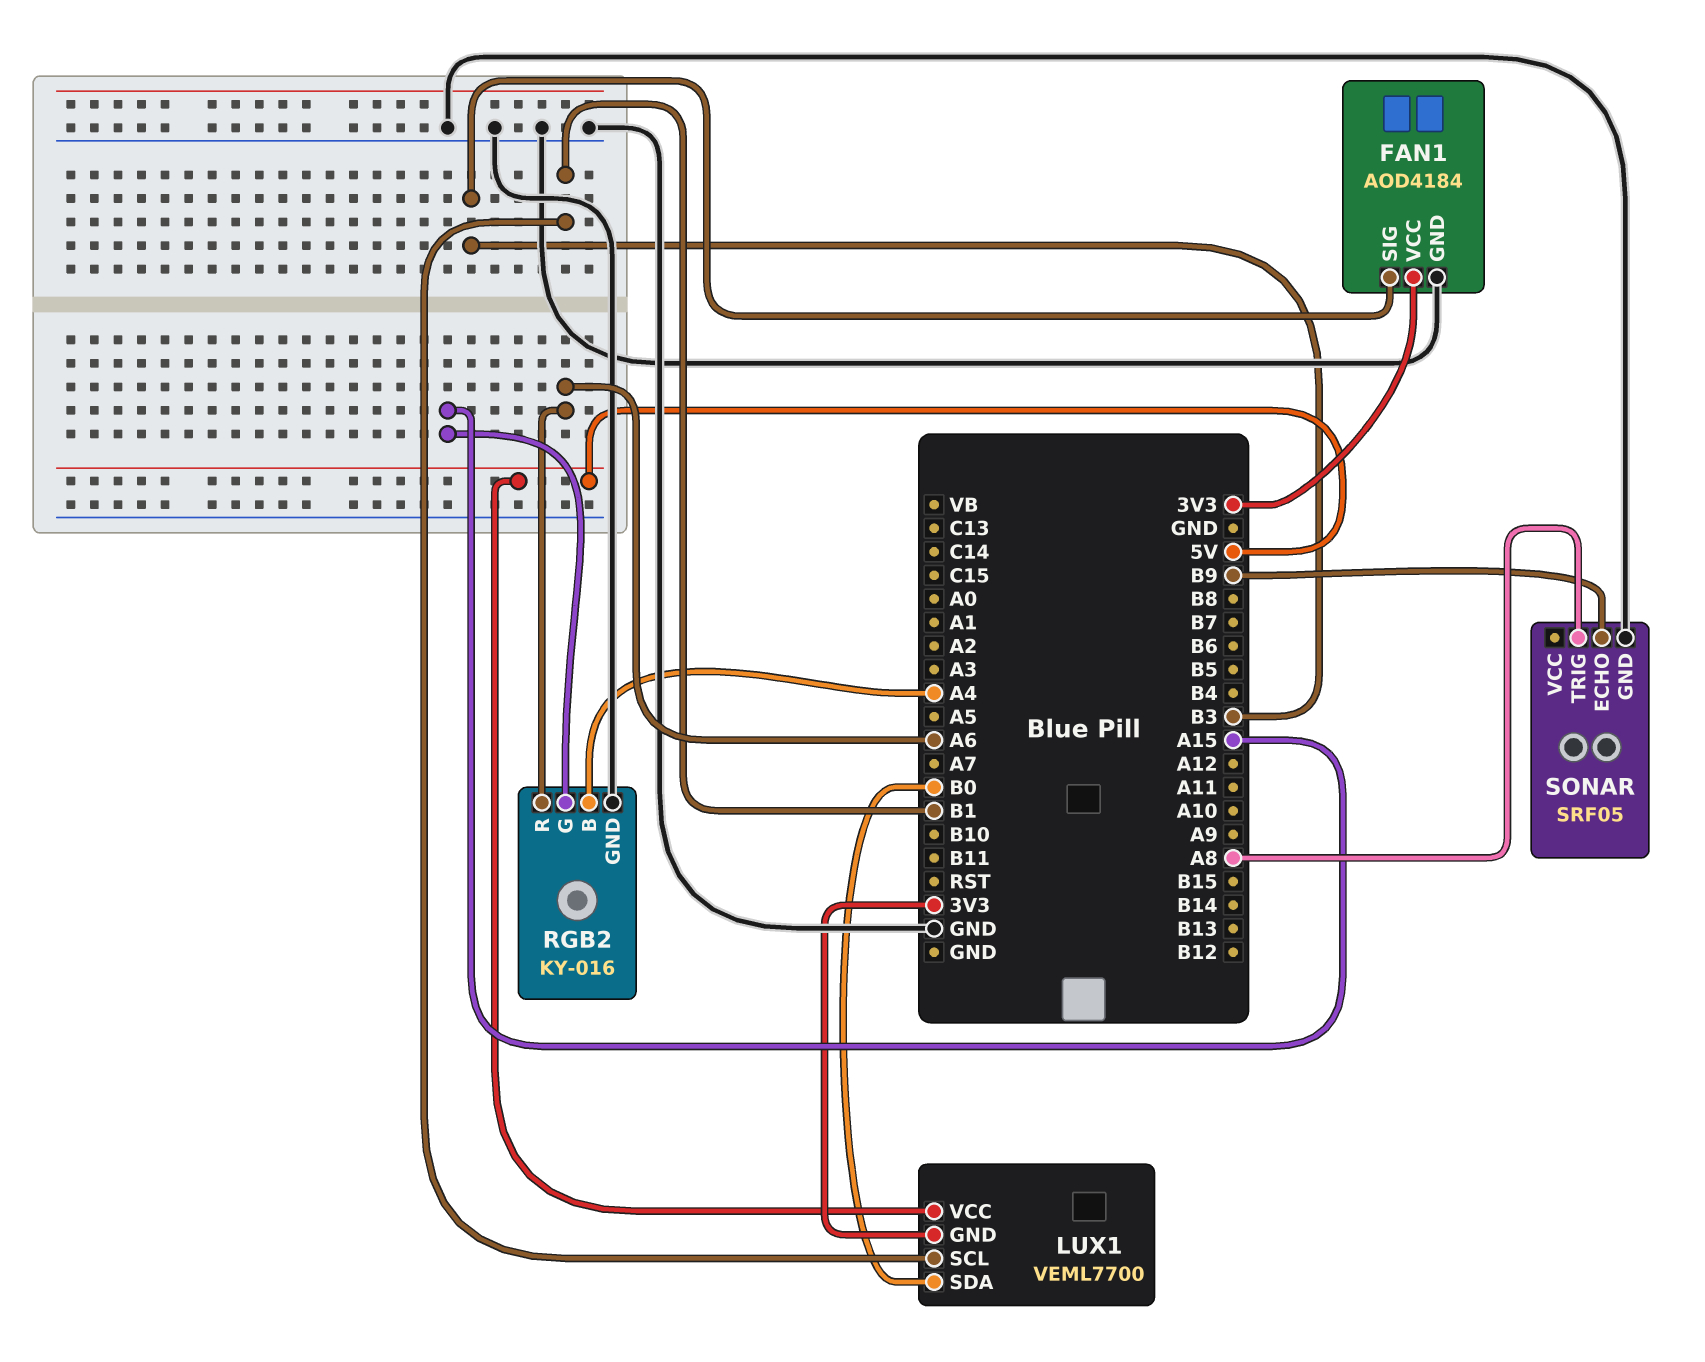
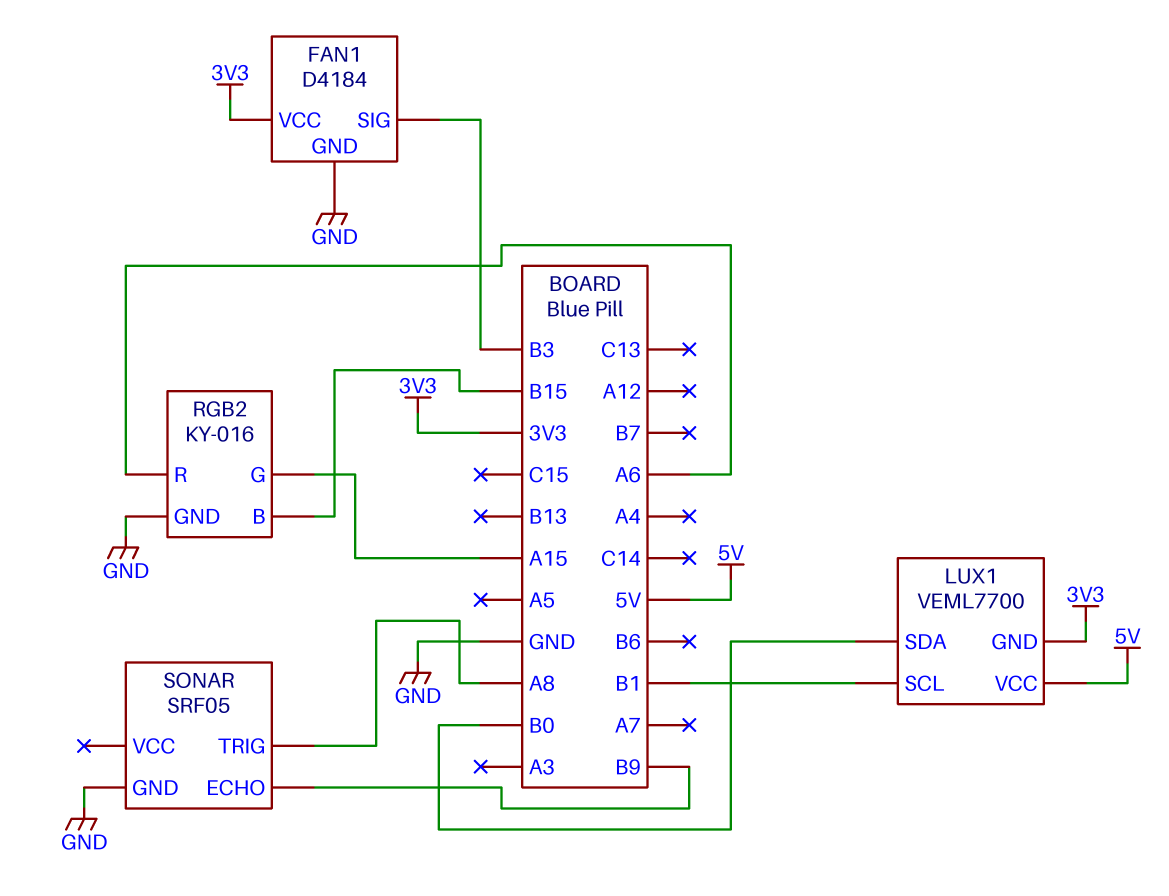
FAN1: AOD4184 -> D4184
RGB2 pin B: A4 -> B15

